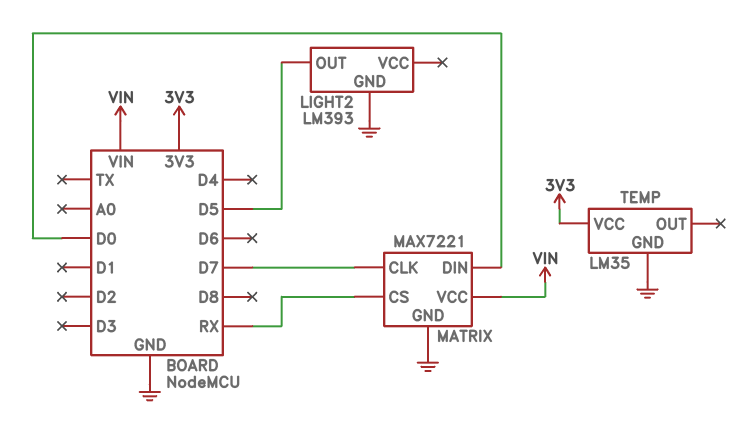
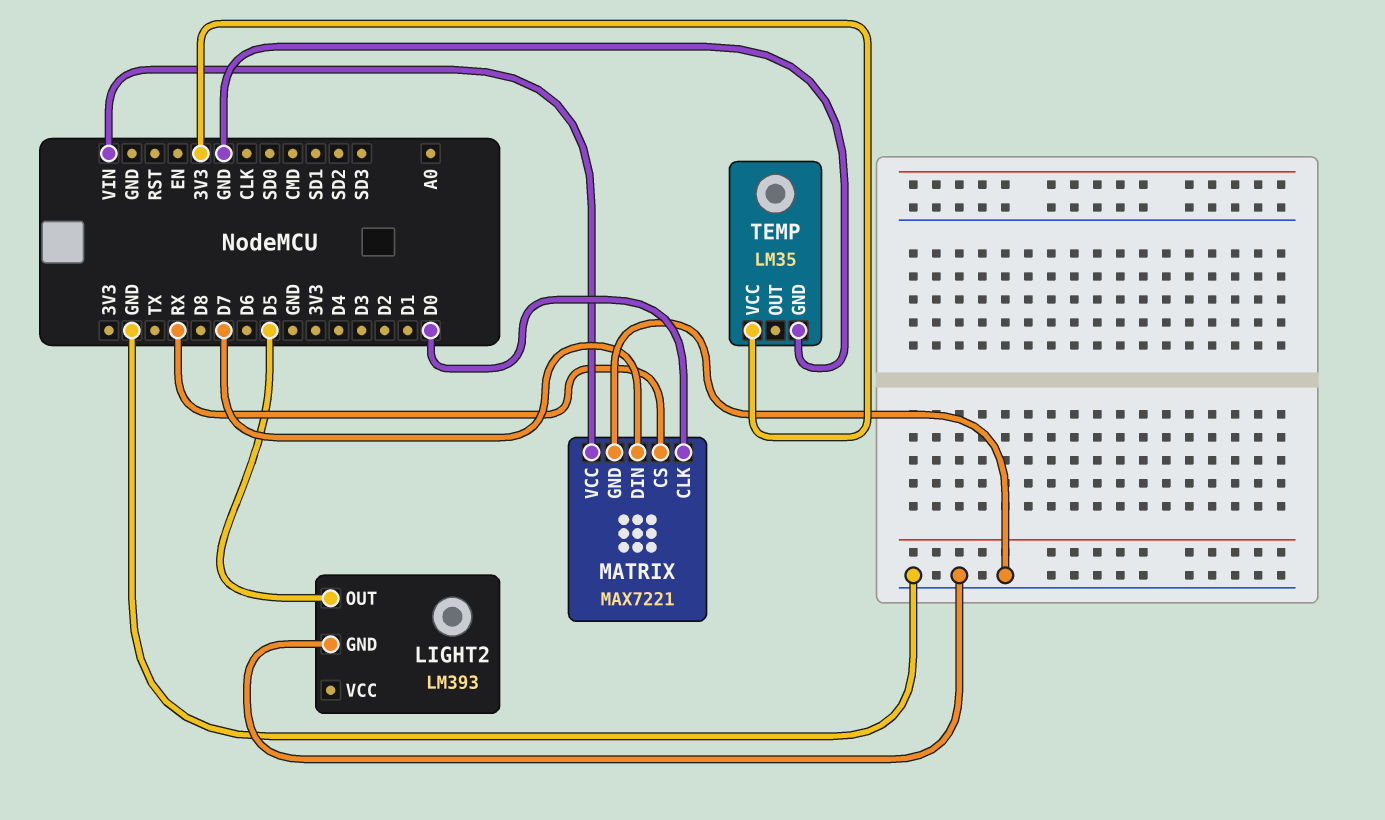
MATRIX pin CLK: D7 -> D0
MATRIX pin DIN: D0 -> D7

